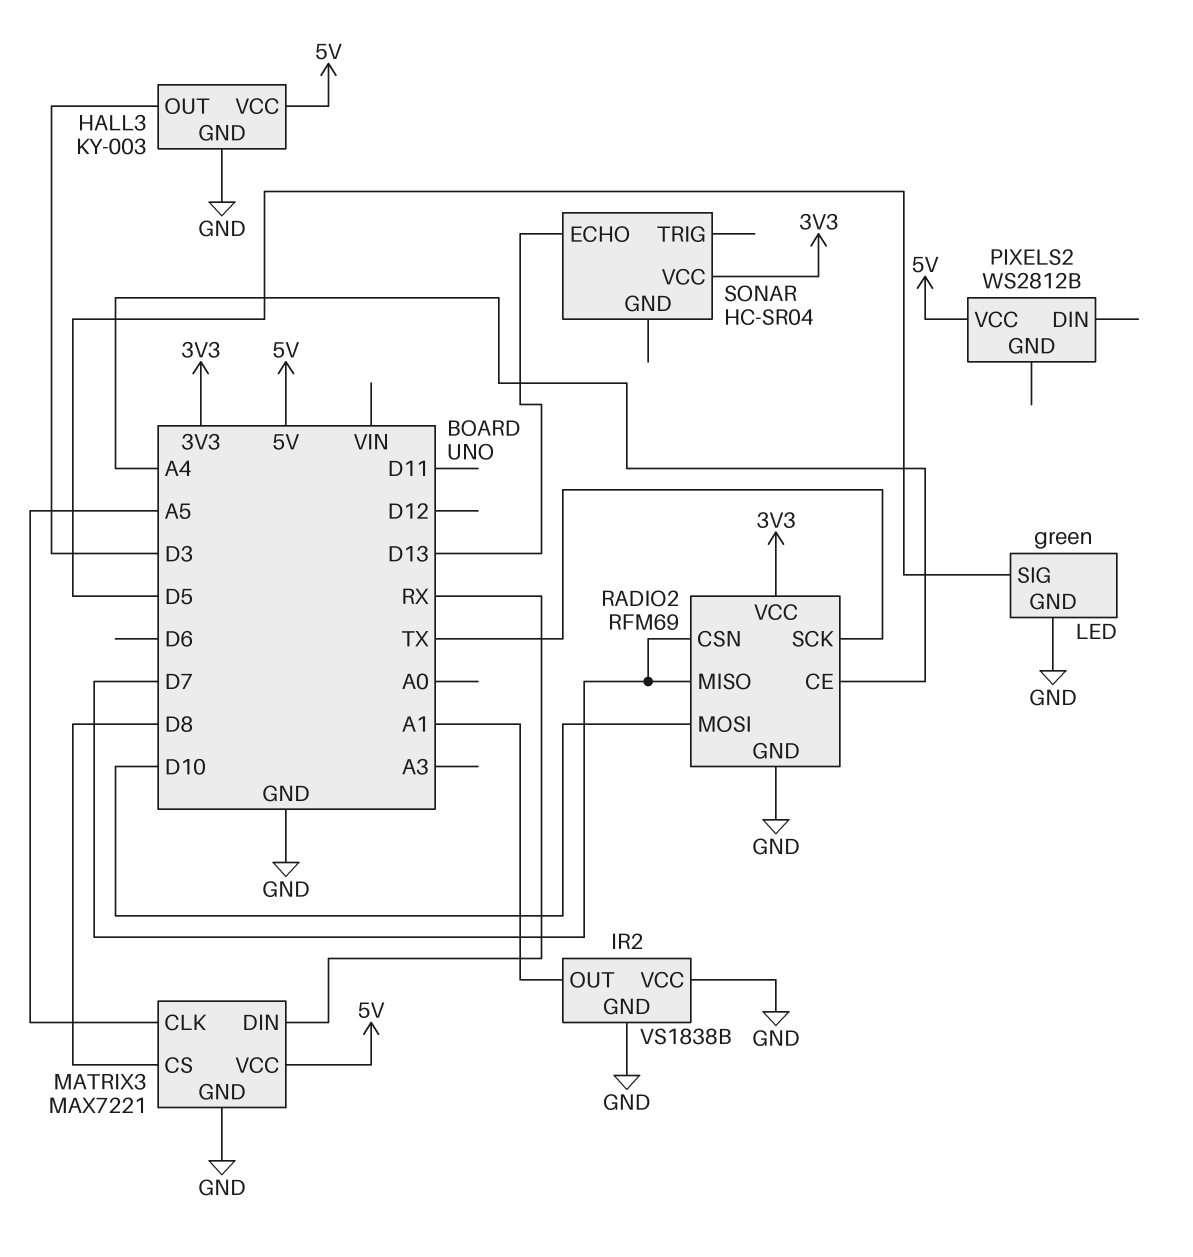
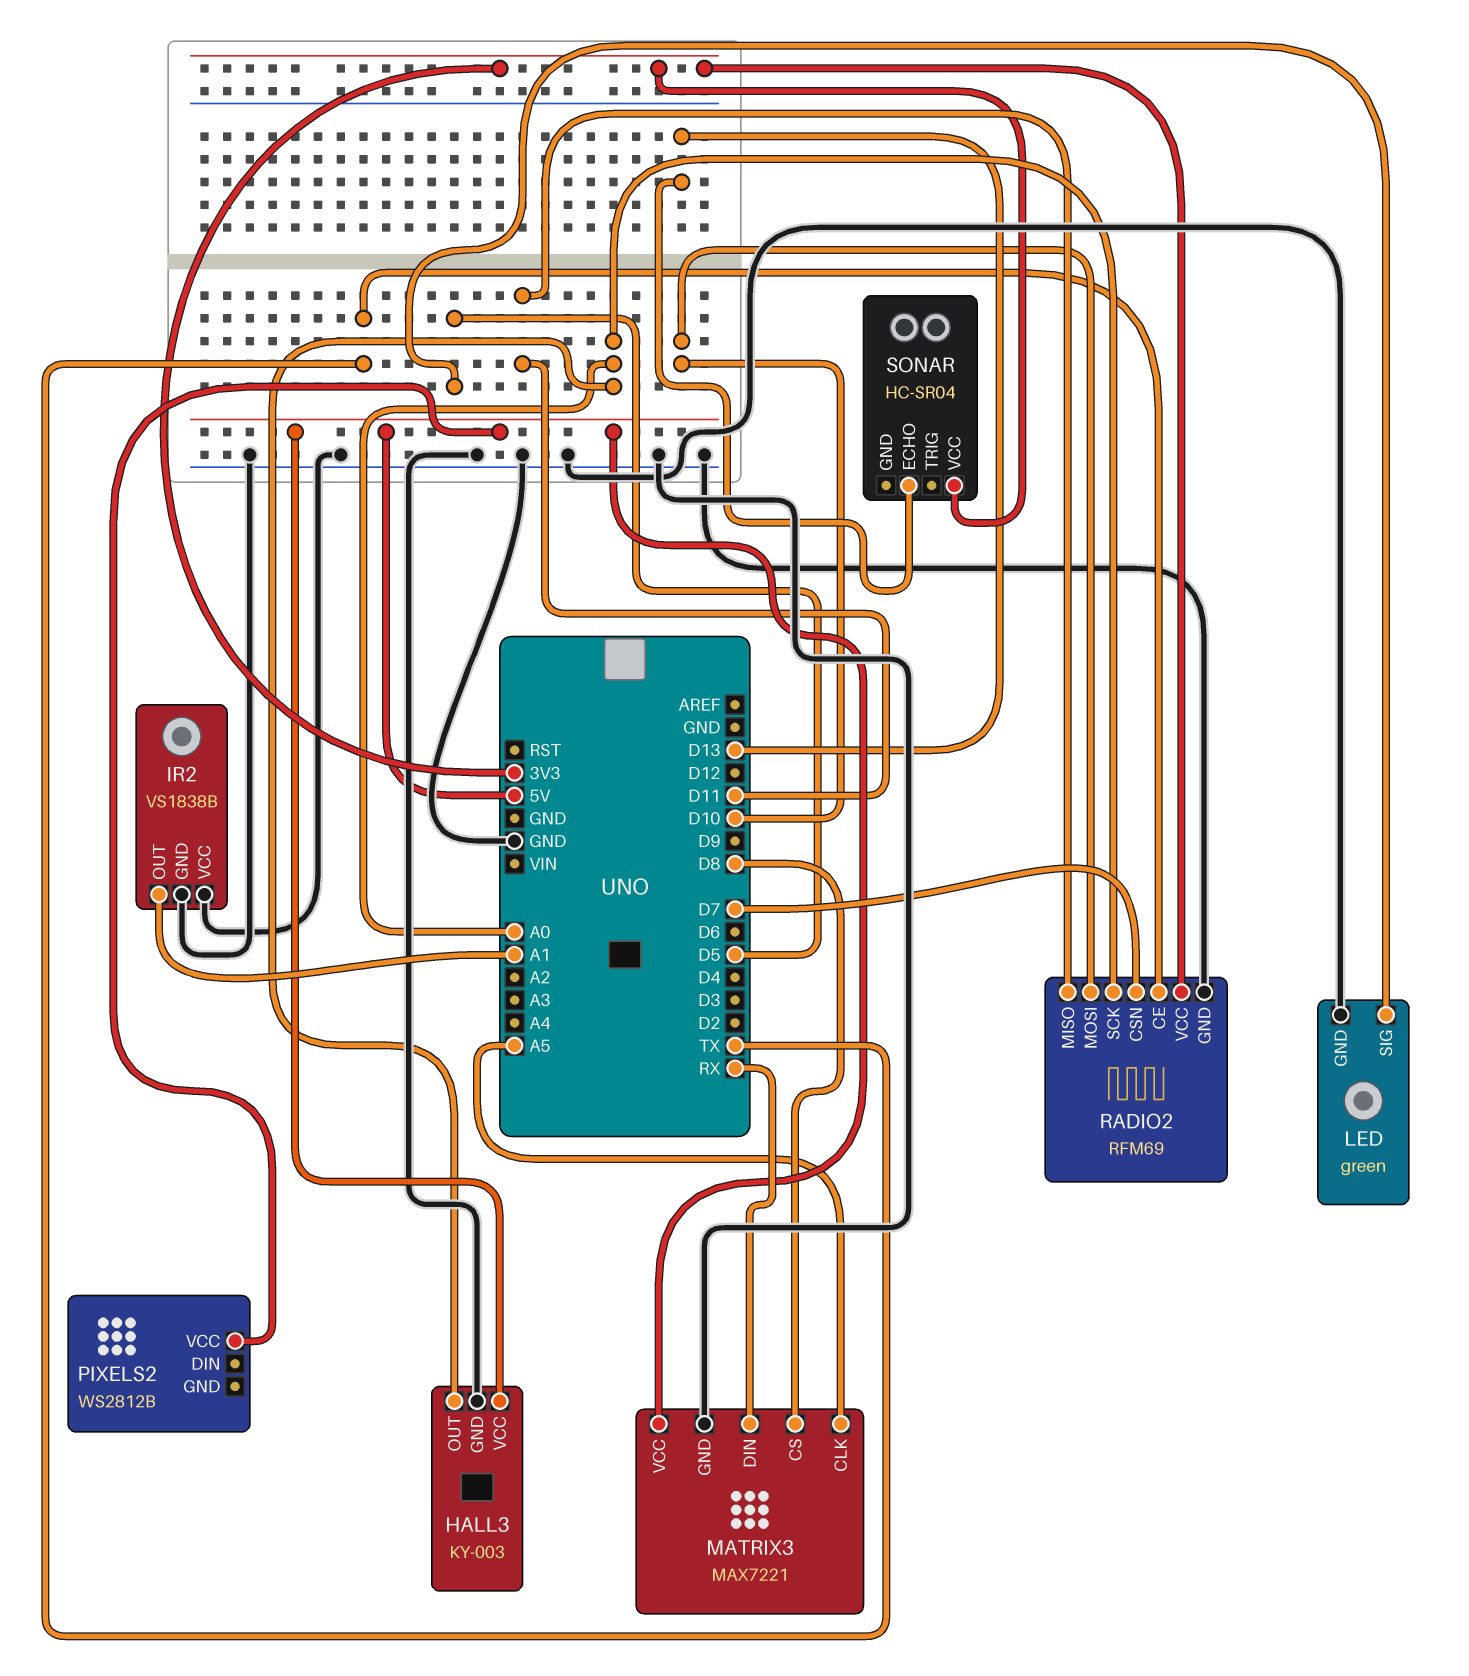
HALL3 pin OUT: D3 -> A0
RADIO2 pin CE: A4 -> TX
RADIO2 pin MISO: D7 -> D11
RADIO2 pin SCK: TX -> A0

